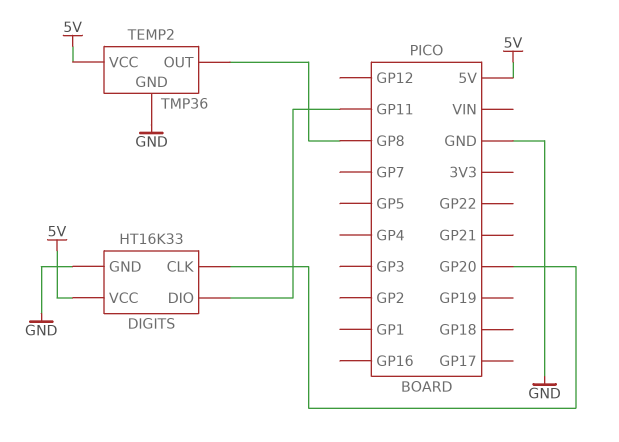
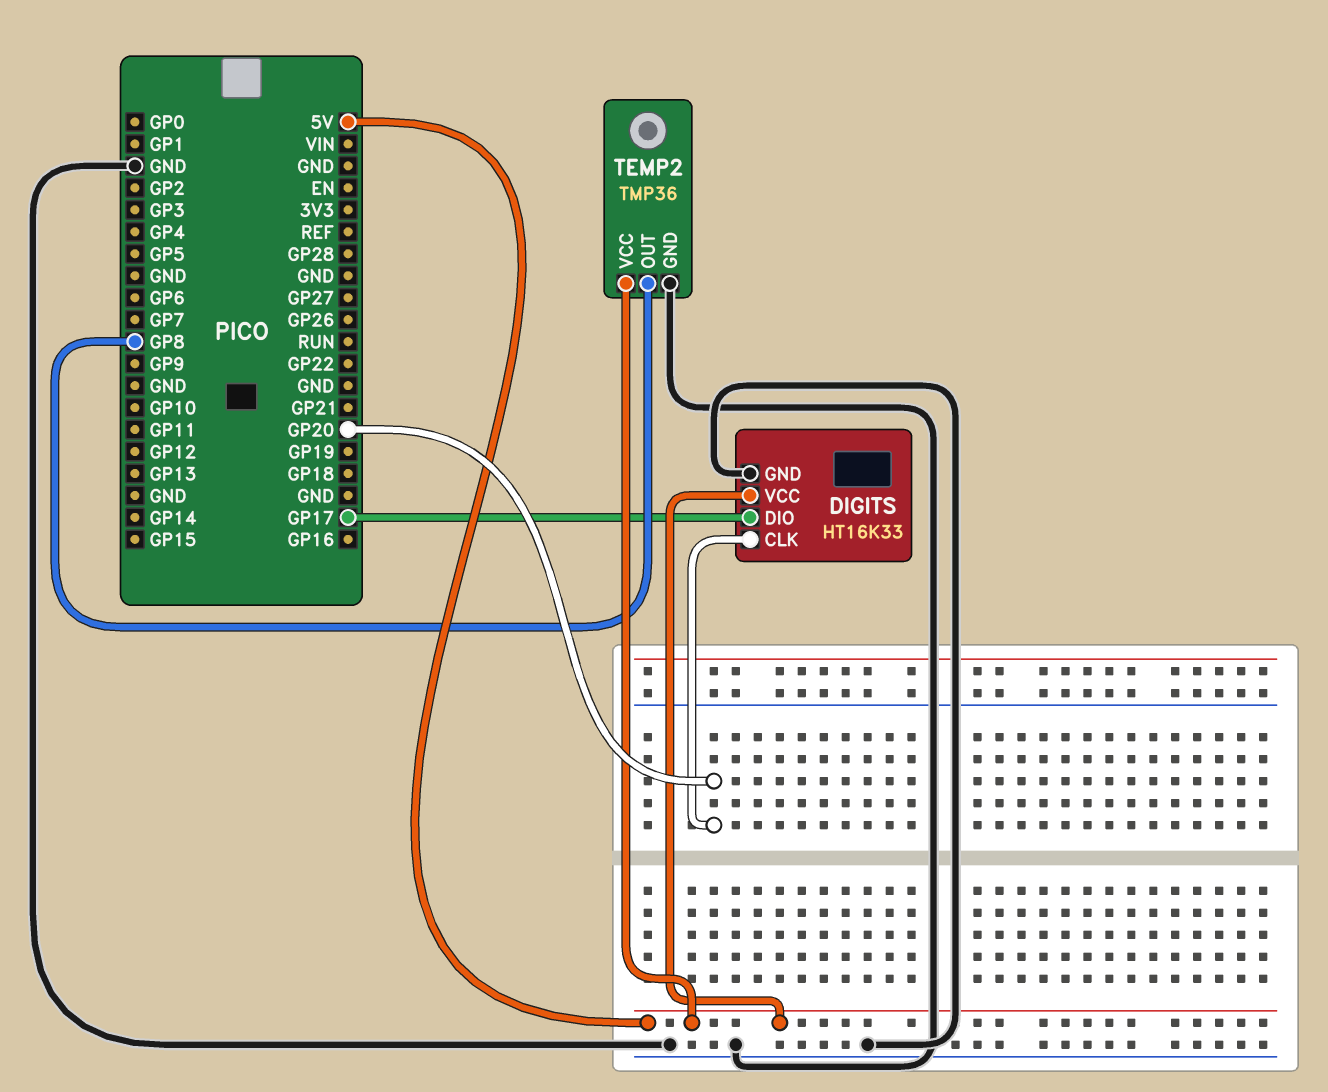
DIGITS pin DIO: GP11 -> GP17

